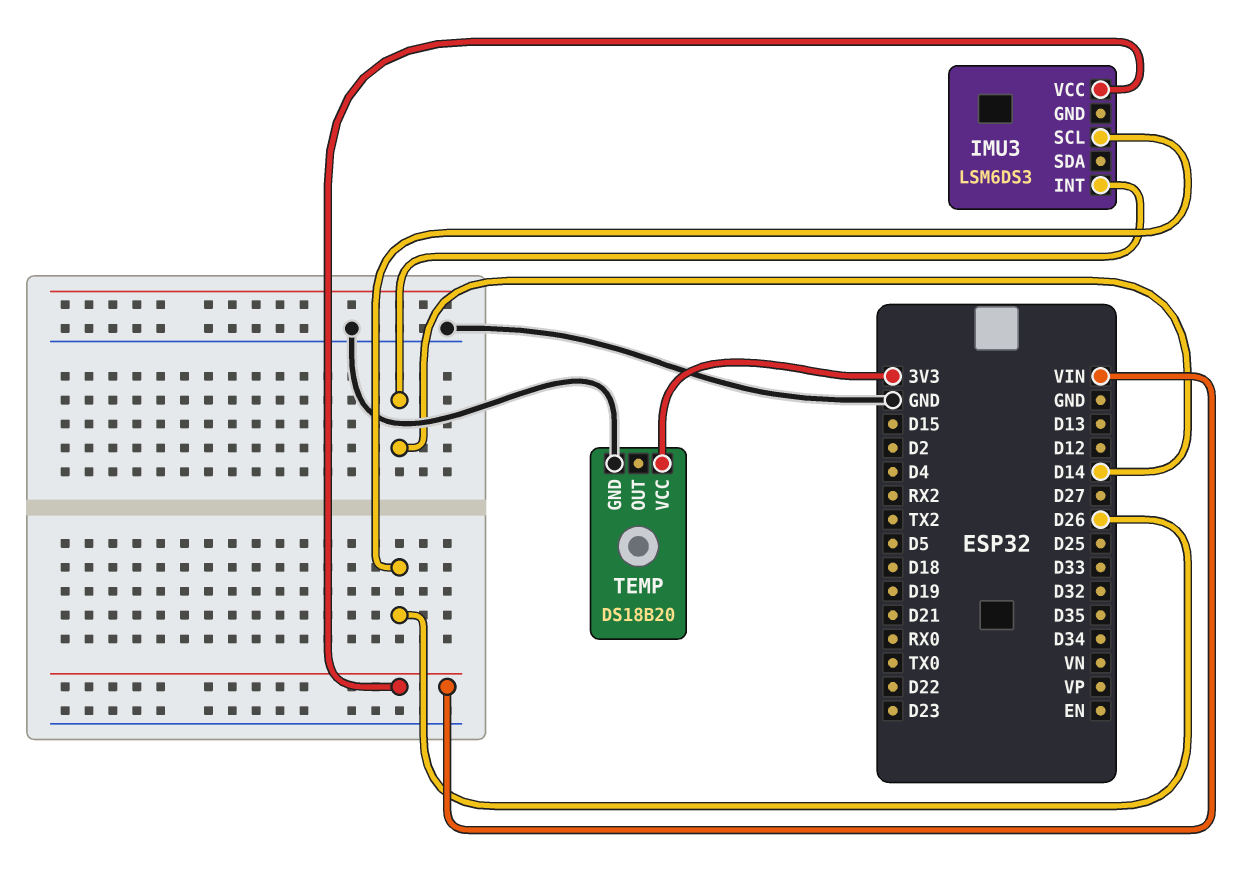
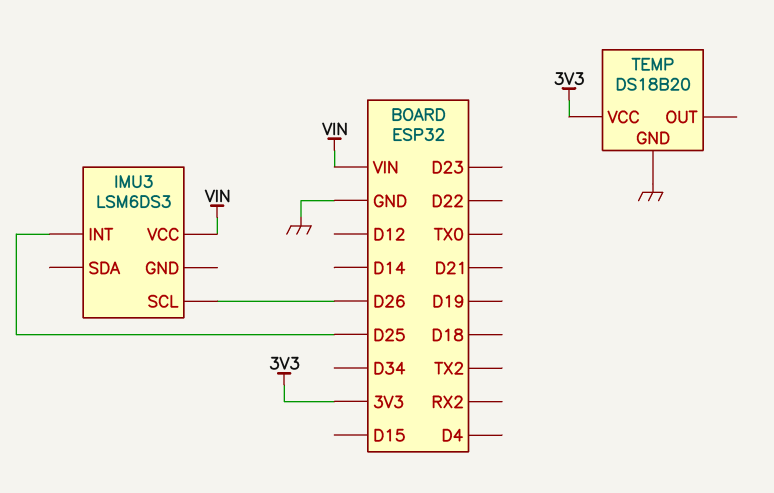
IMU3 pin INT: D14 -> D25

